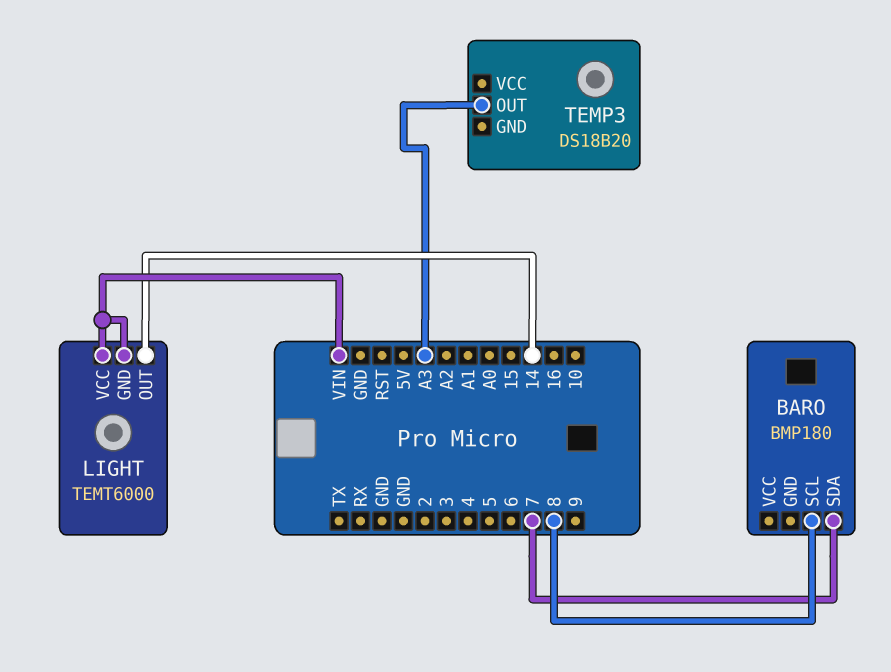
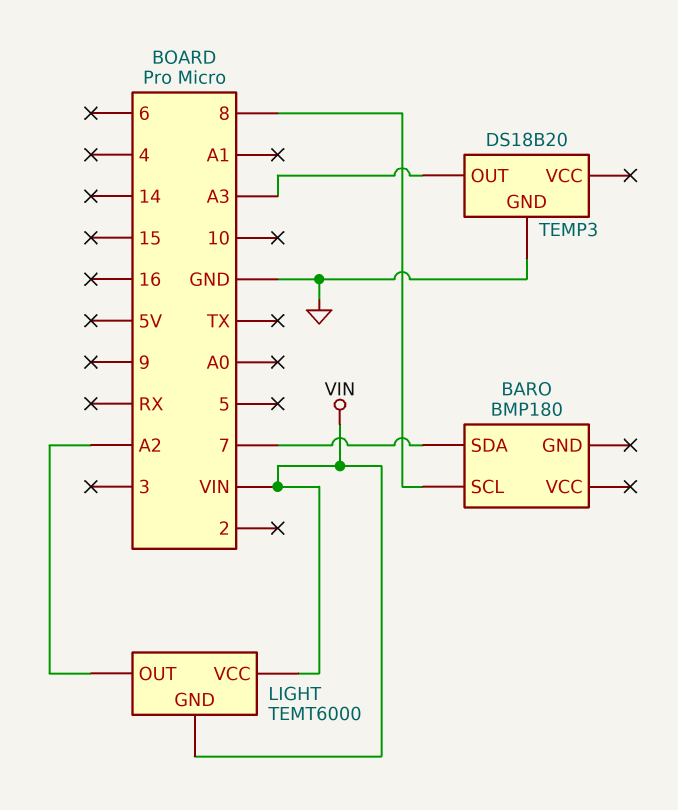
LIGHT pin OUT: 14 -> A2
TEMP3 pin GND: none -> GND

